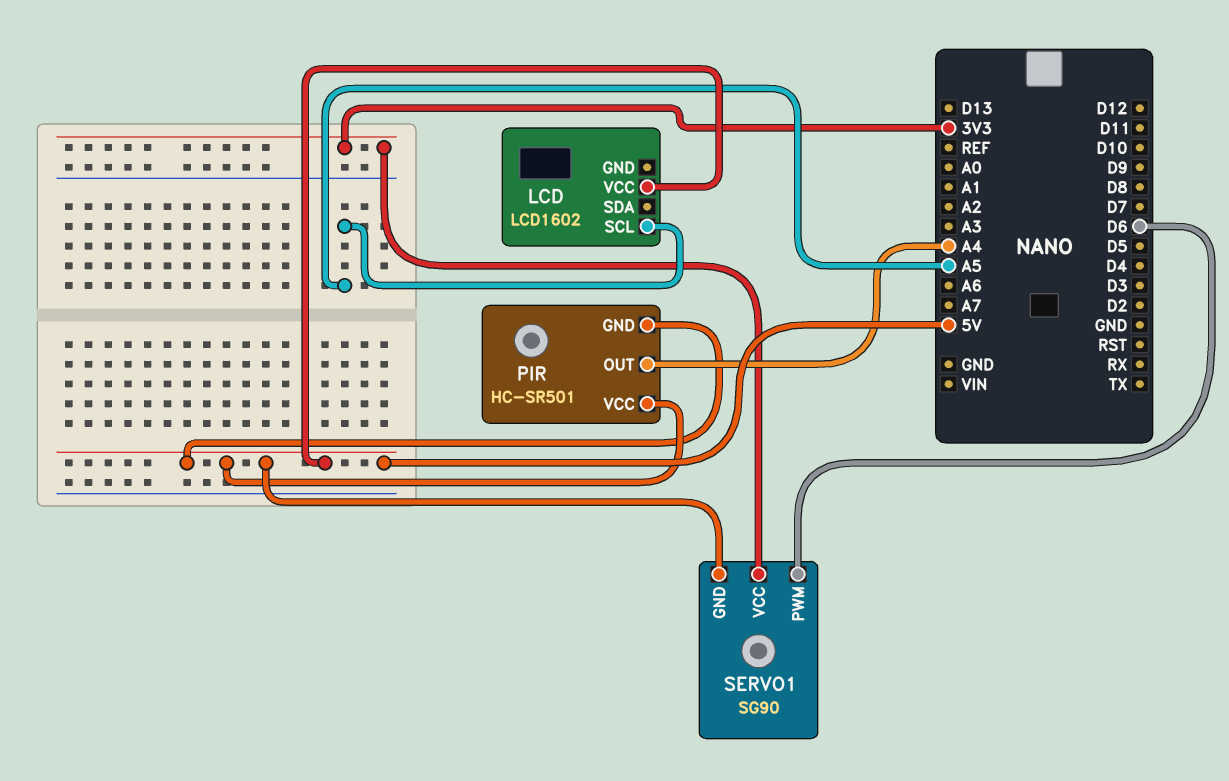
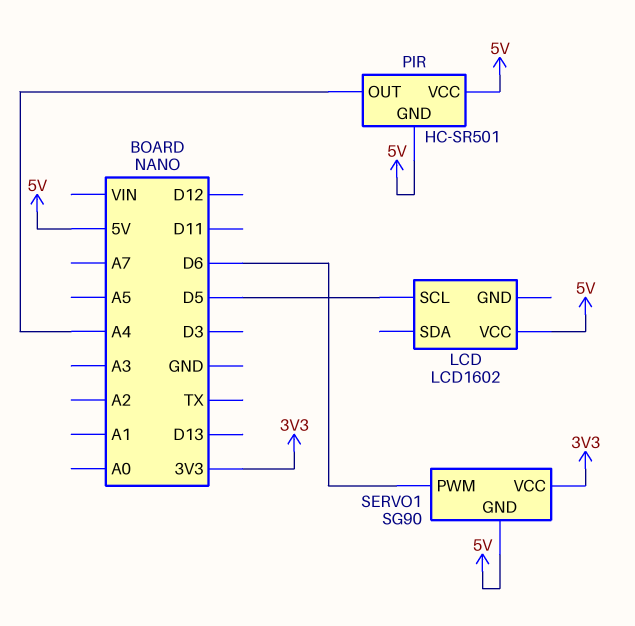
LCD pin SCL: A5 -> D5

